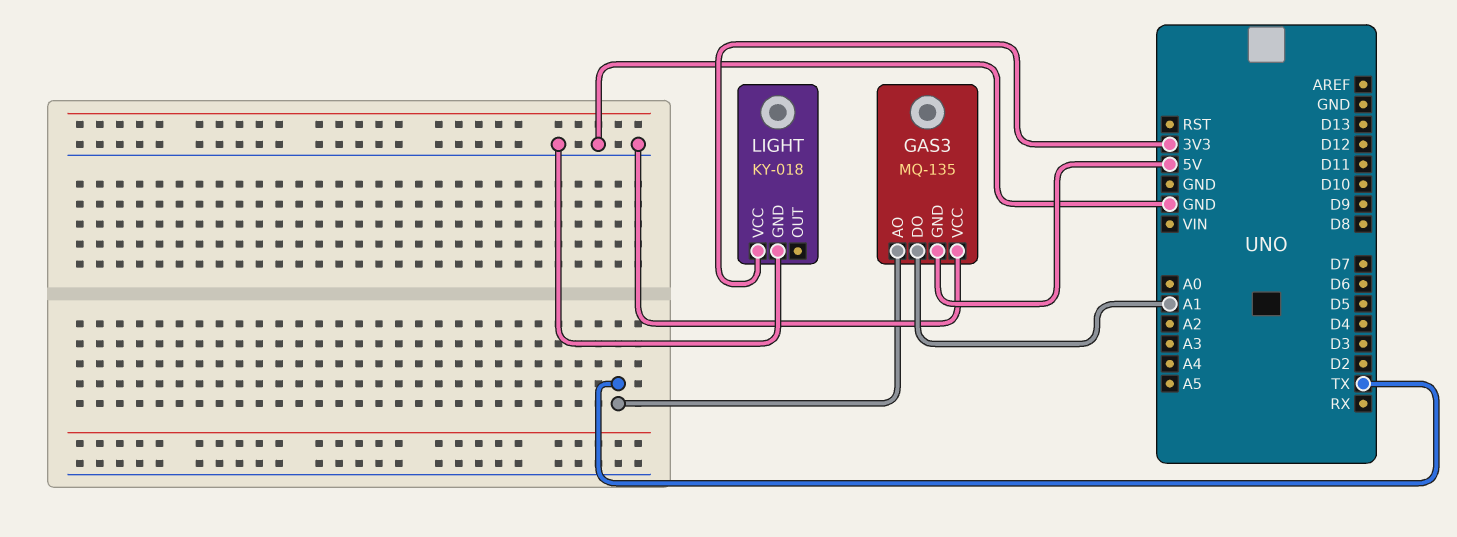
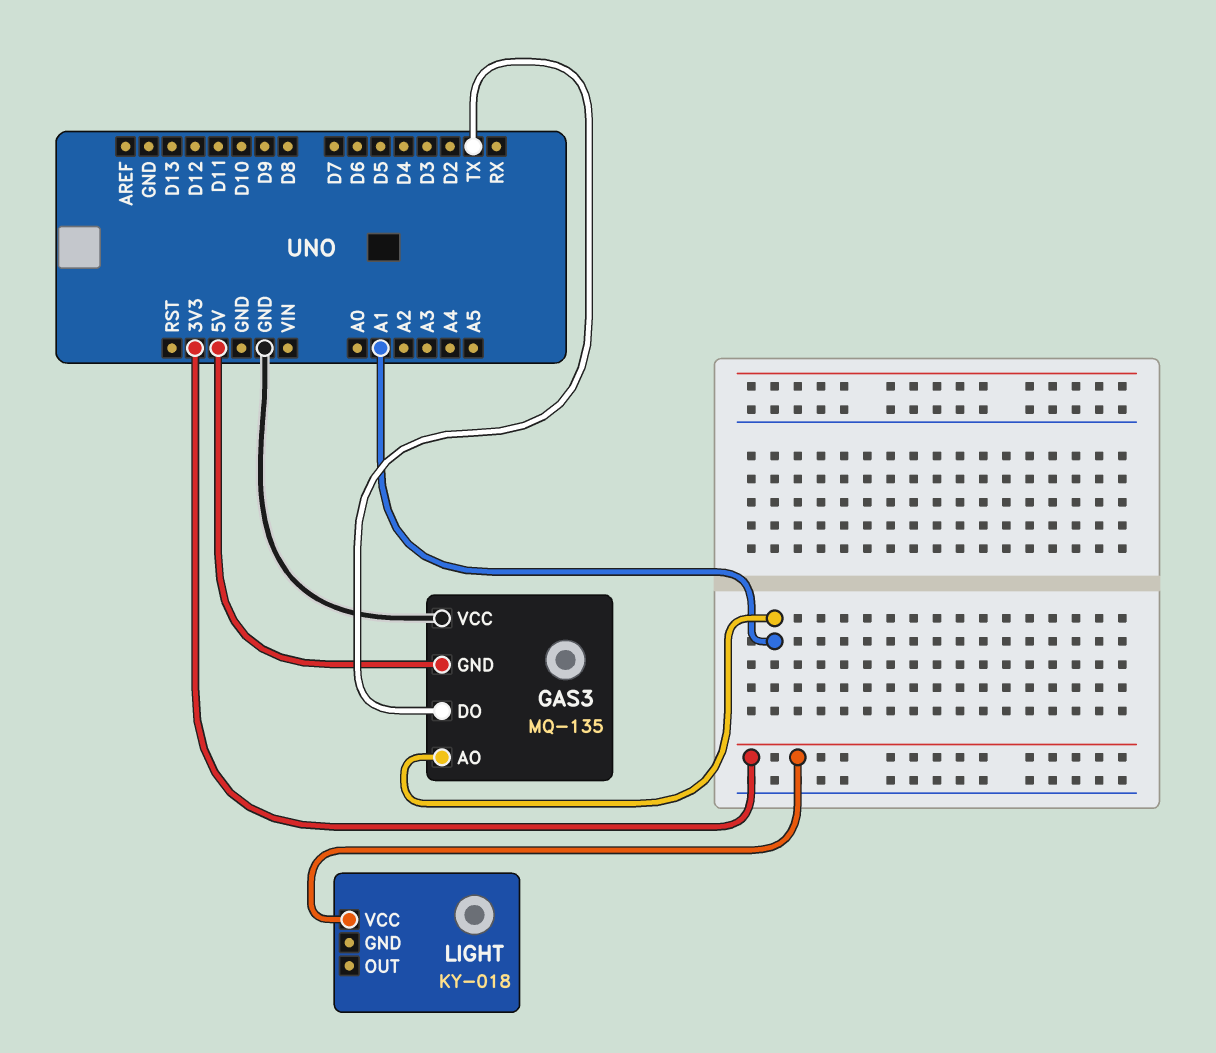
GAS3 pin AO: TX -> A1
GAS3 pin DO: A1 -> TX
LIGHT pin GND: GND -> none

